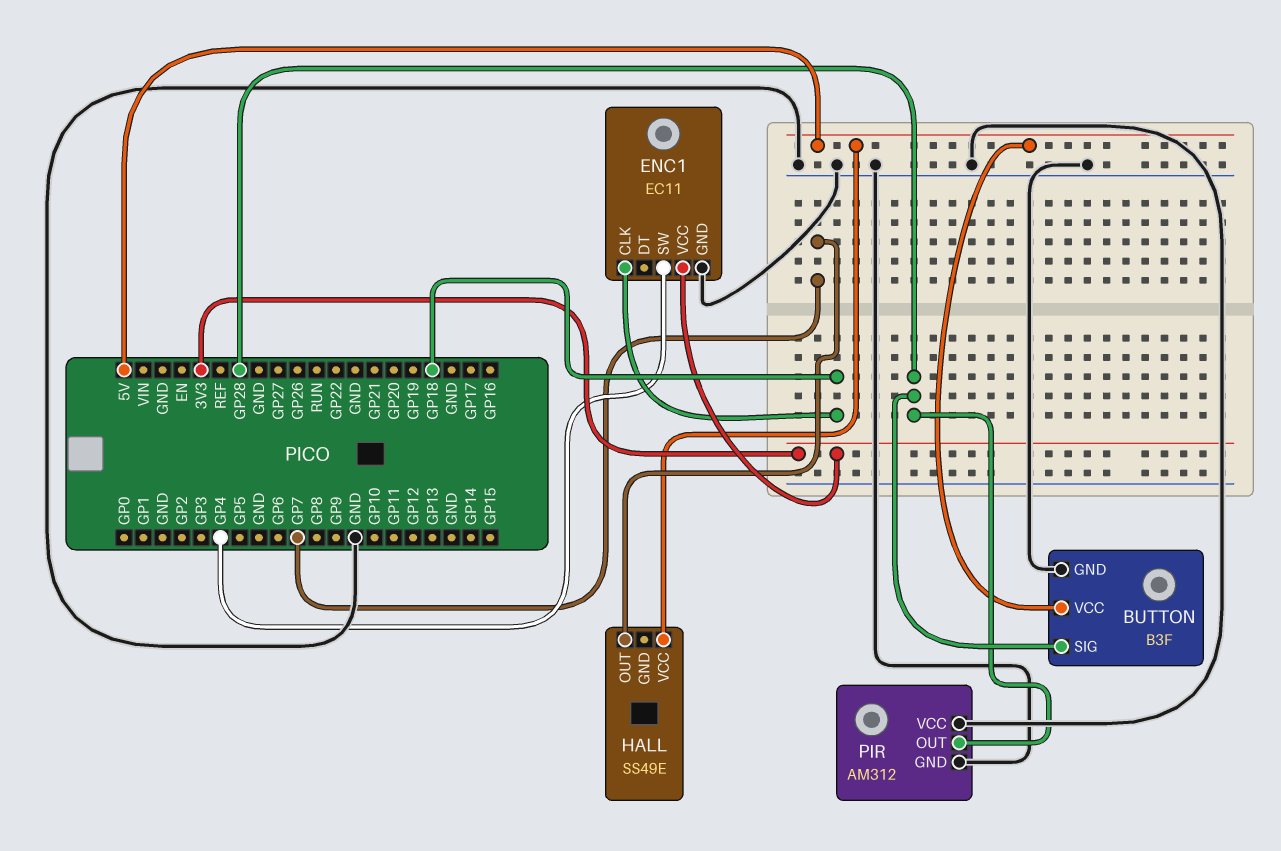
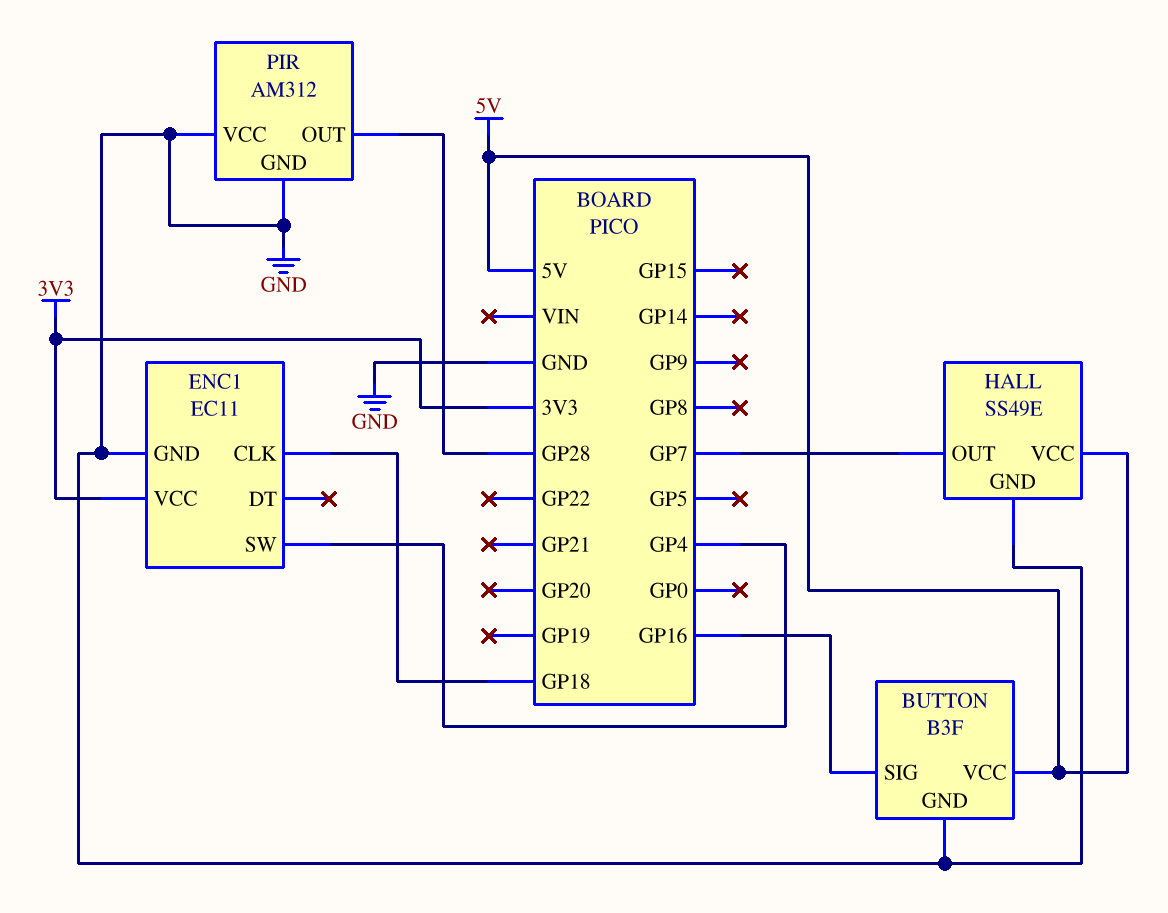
BUTTON pin SIG: GP28 -> GP16
HALL pin GND: none -> GND

